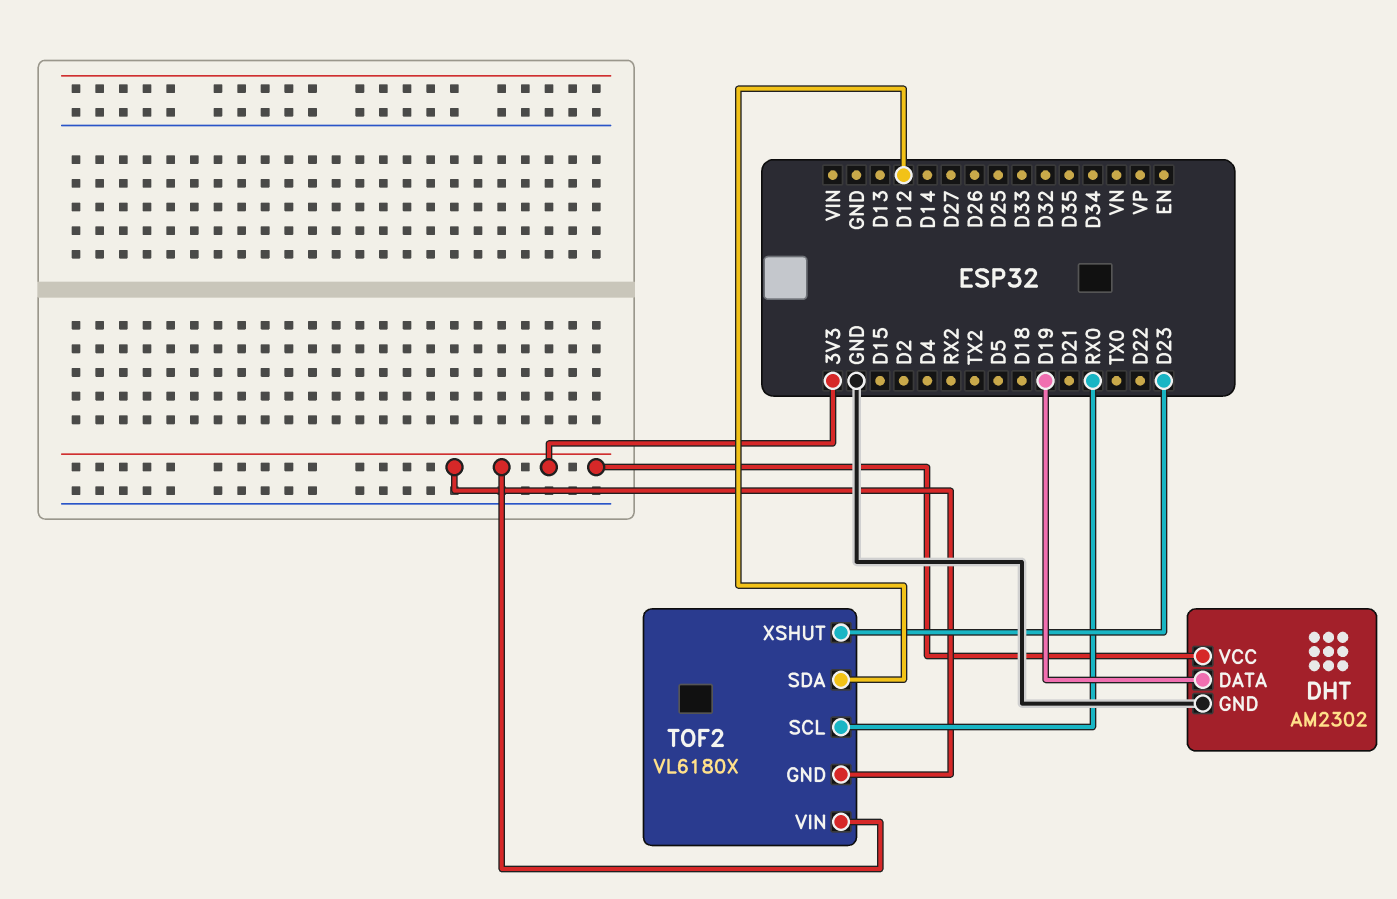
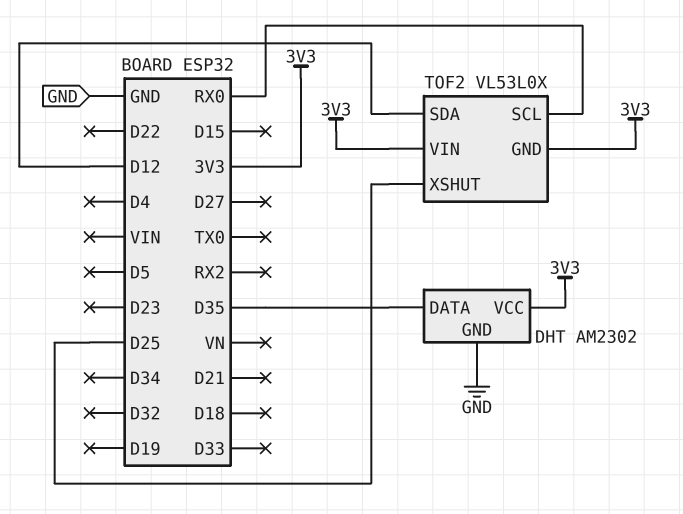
DHT pin DATA: D19 -> D35
TOF2: VL6180X -> VL53L0X
TOF2 pin XSHUT: D23 -> D25

